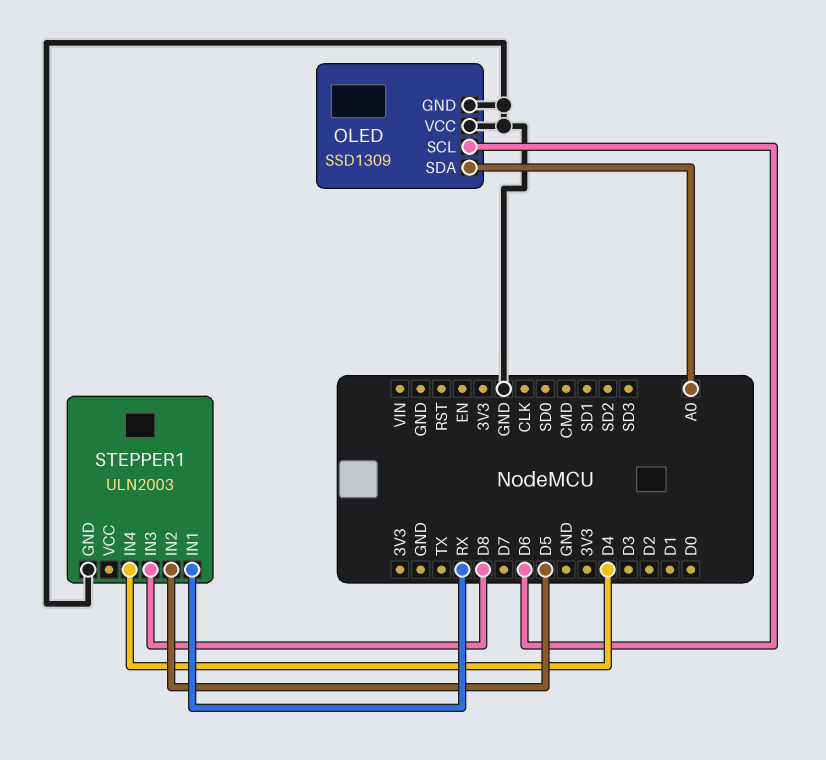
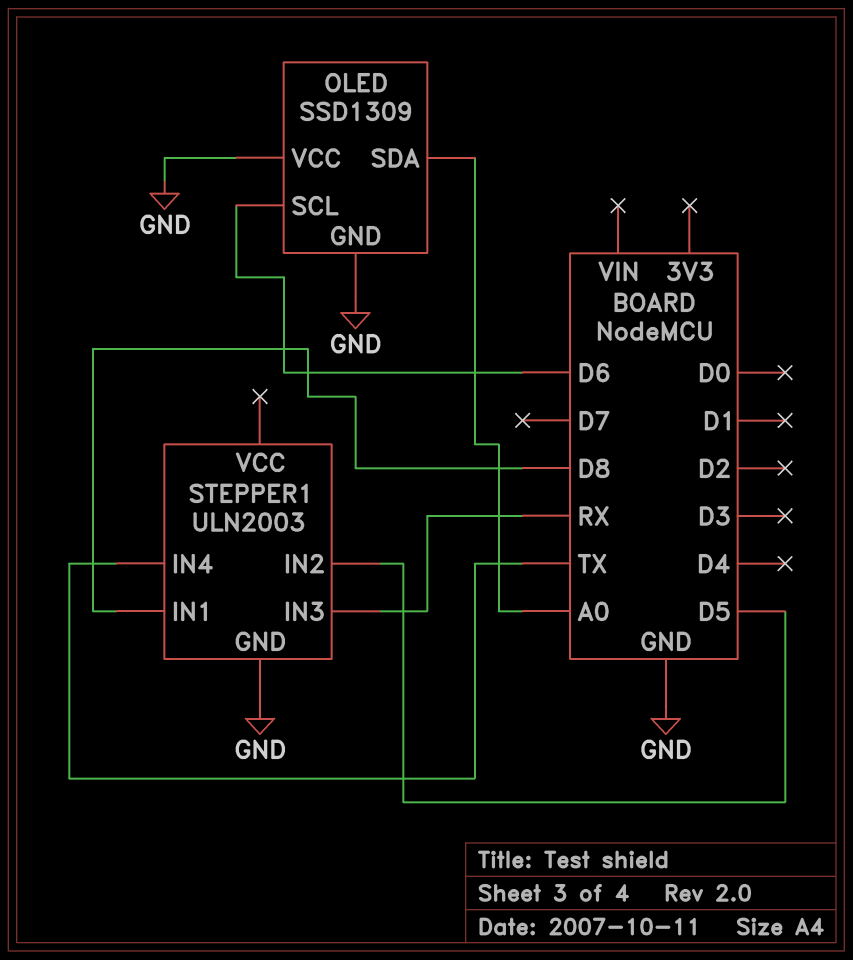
STEPPER1 pin IN1: RX -> D8
STEPPER1 pin IN3: D8 -> RX
STEPPER1 pin IN4: D4 -> TX

